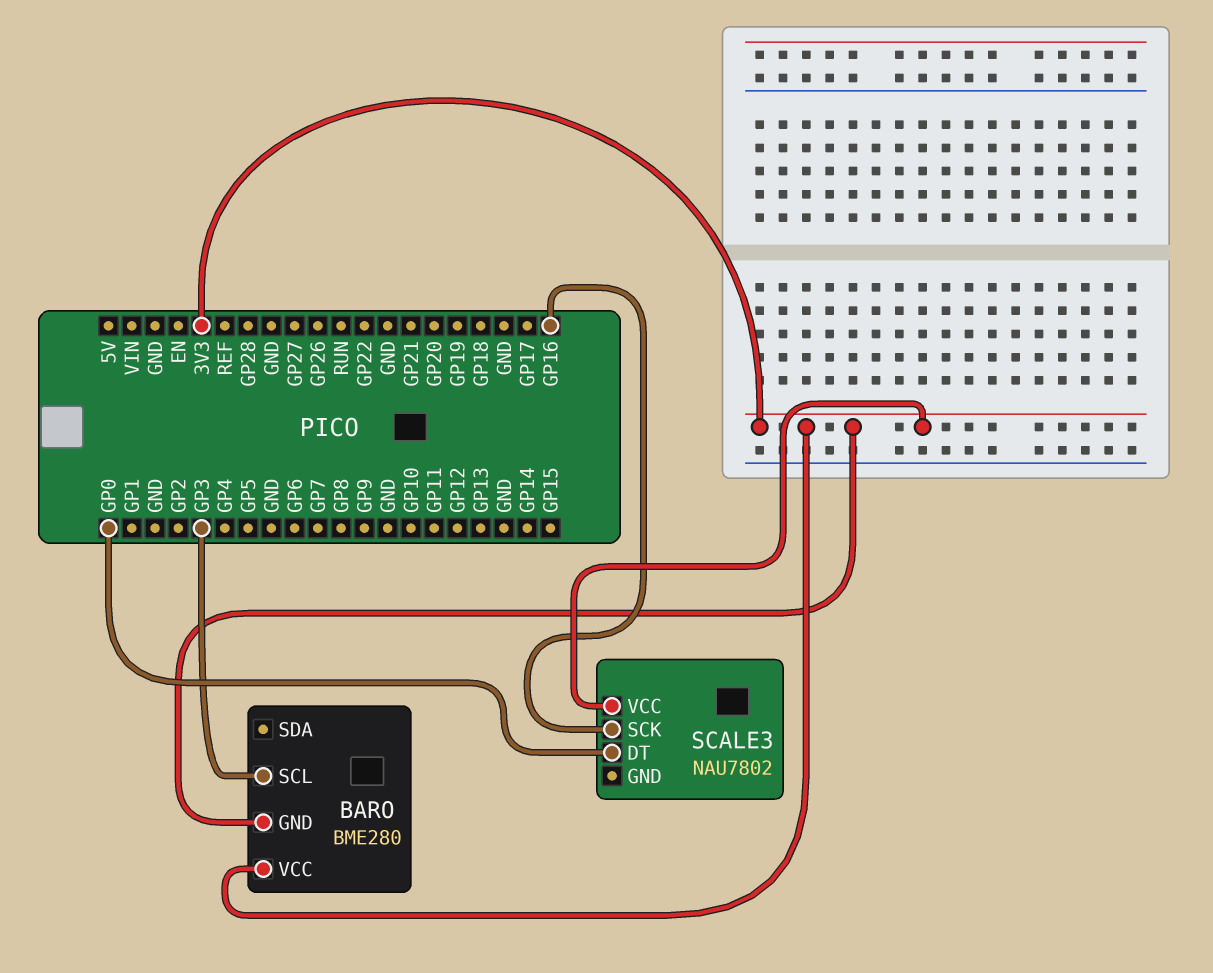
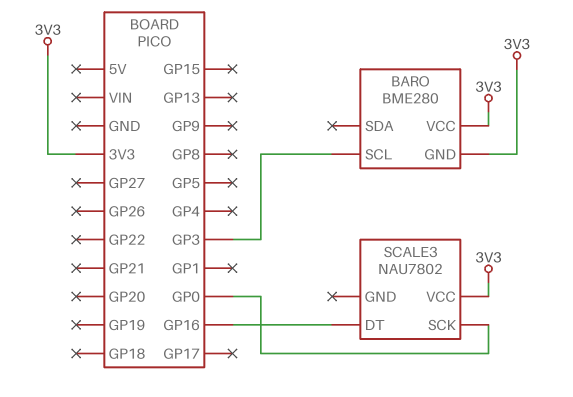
SCALE3 pin DT: GP0 -> GP16
SCALE3 pin SCK: GP16 -> GP0

